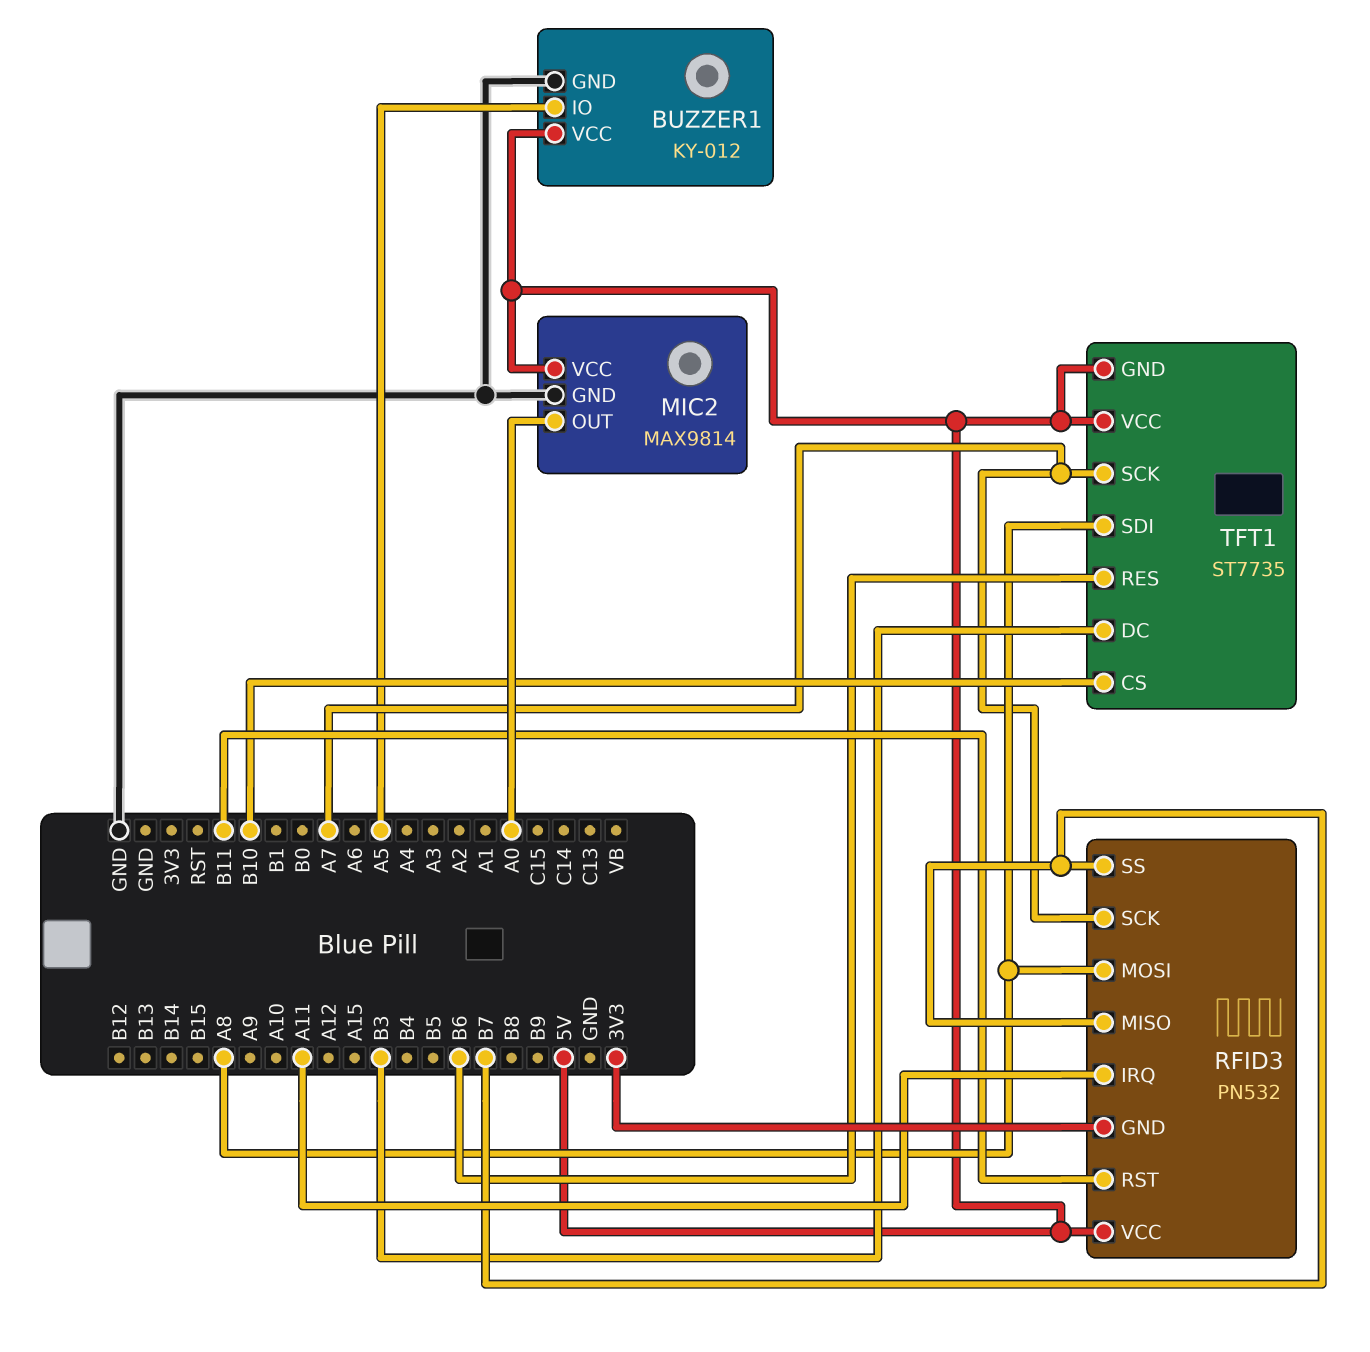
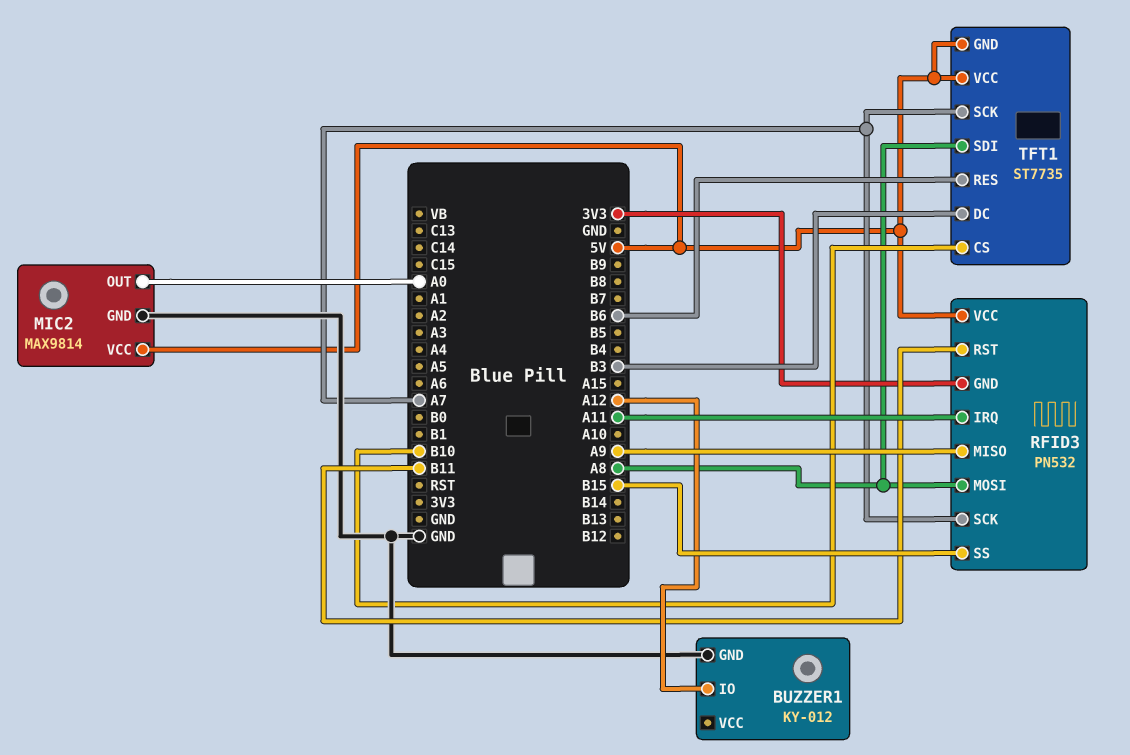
BUZZER1 pin IO: A5 -> A12
BUZZER1 pin VCC: 5V -> none
RFID3 pin MISO: B7 -> A9
RFID3 pin SS: B7 -> B15

